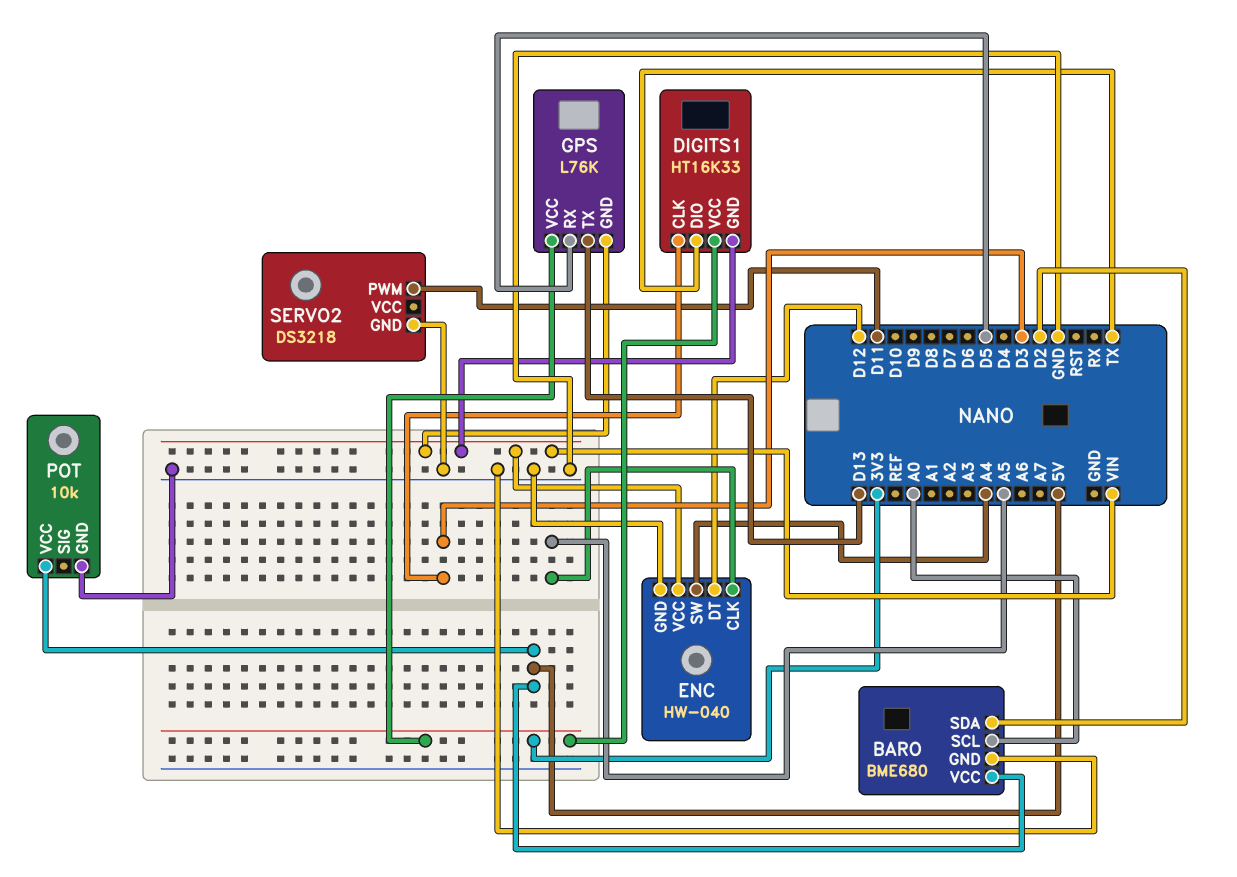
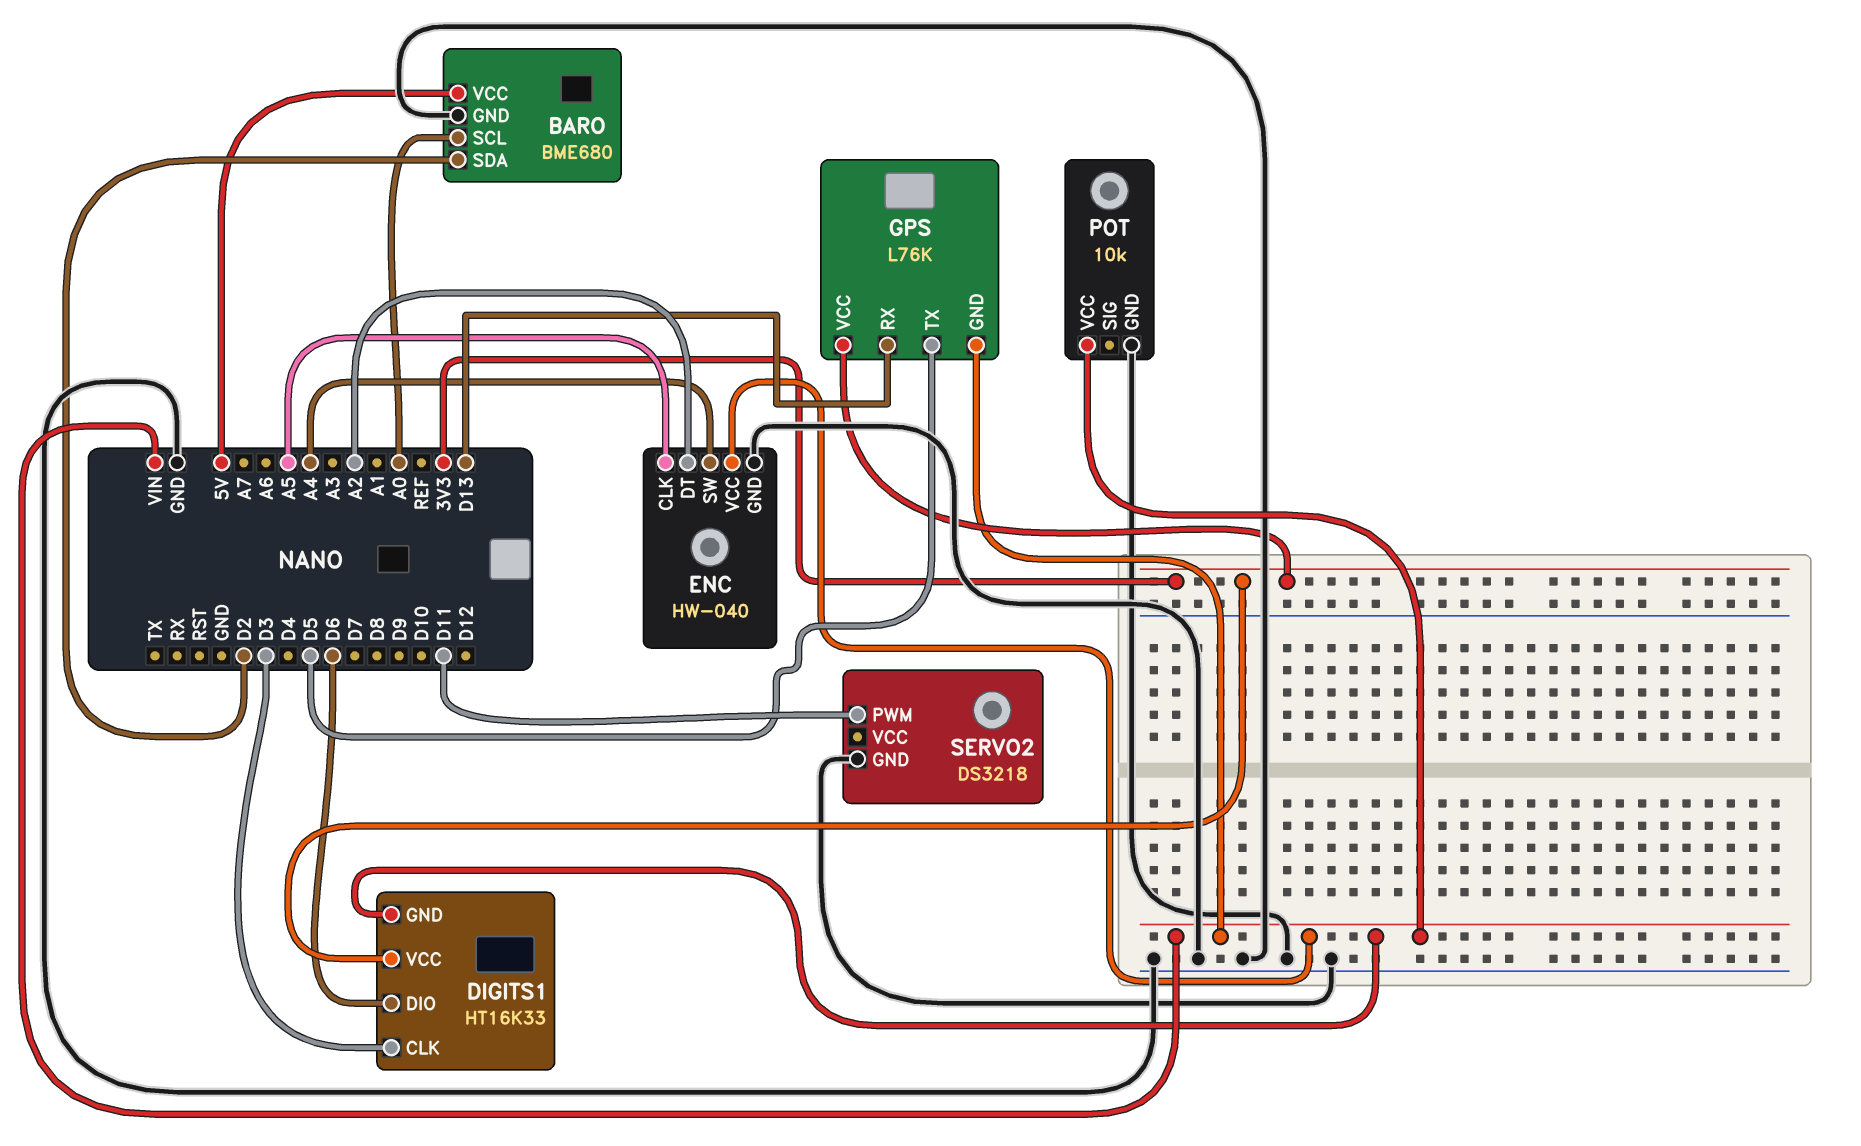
DIGITS1 pin DIO: TX -> D6
ENC pin DT: D12 -> A2
GPS pin RX: D5 -> D13
GPS pin TX: D13 -> D5
POT pin VCC: 5V -> VIN

